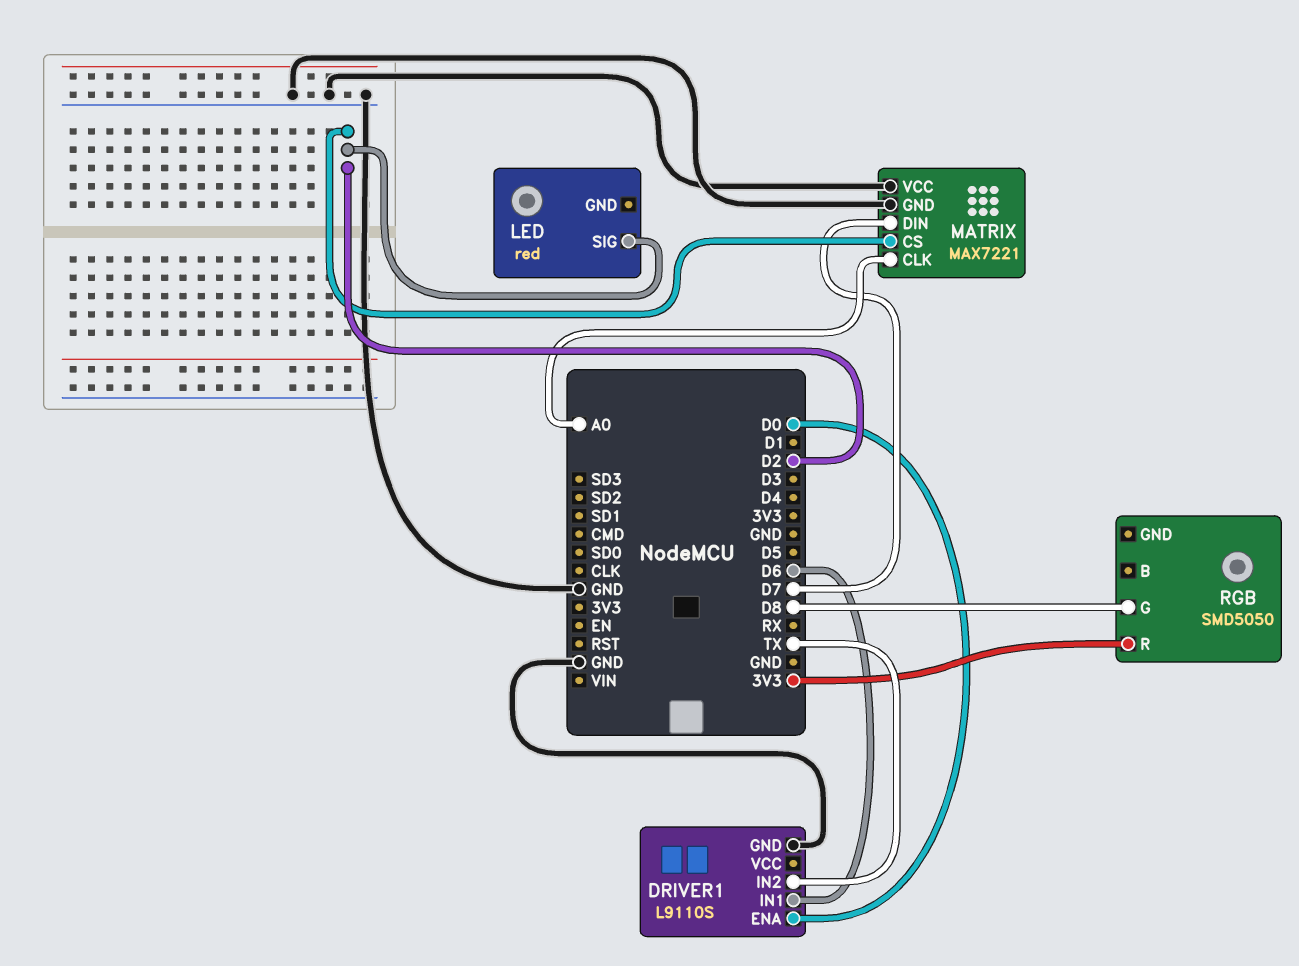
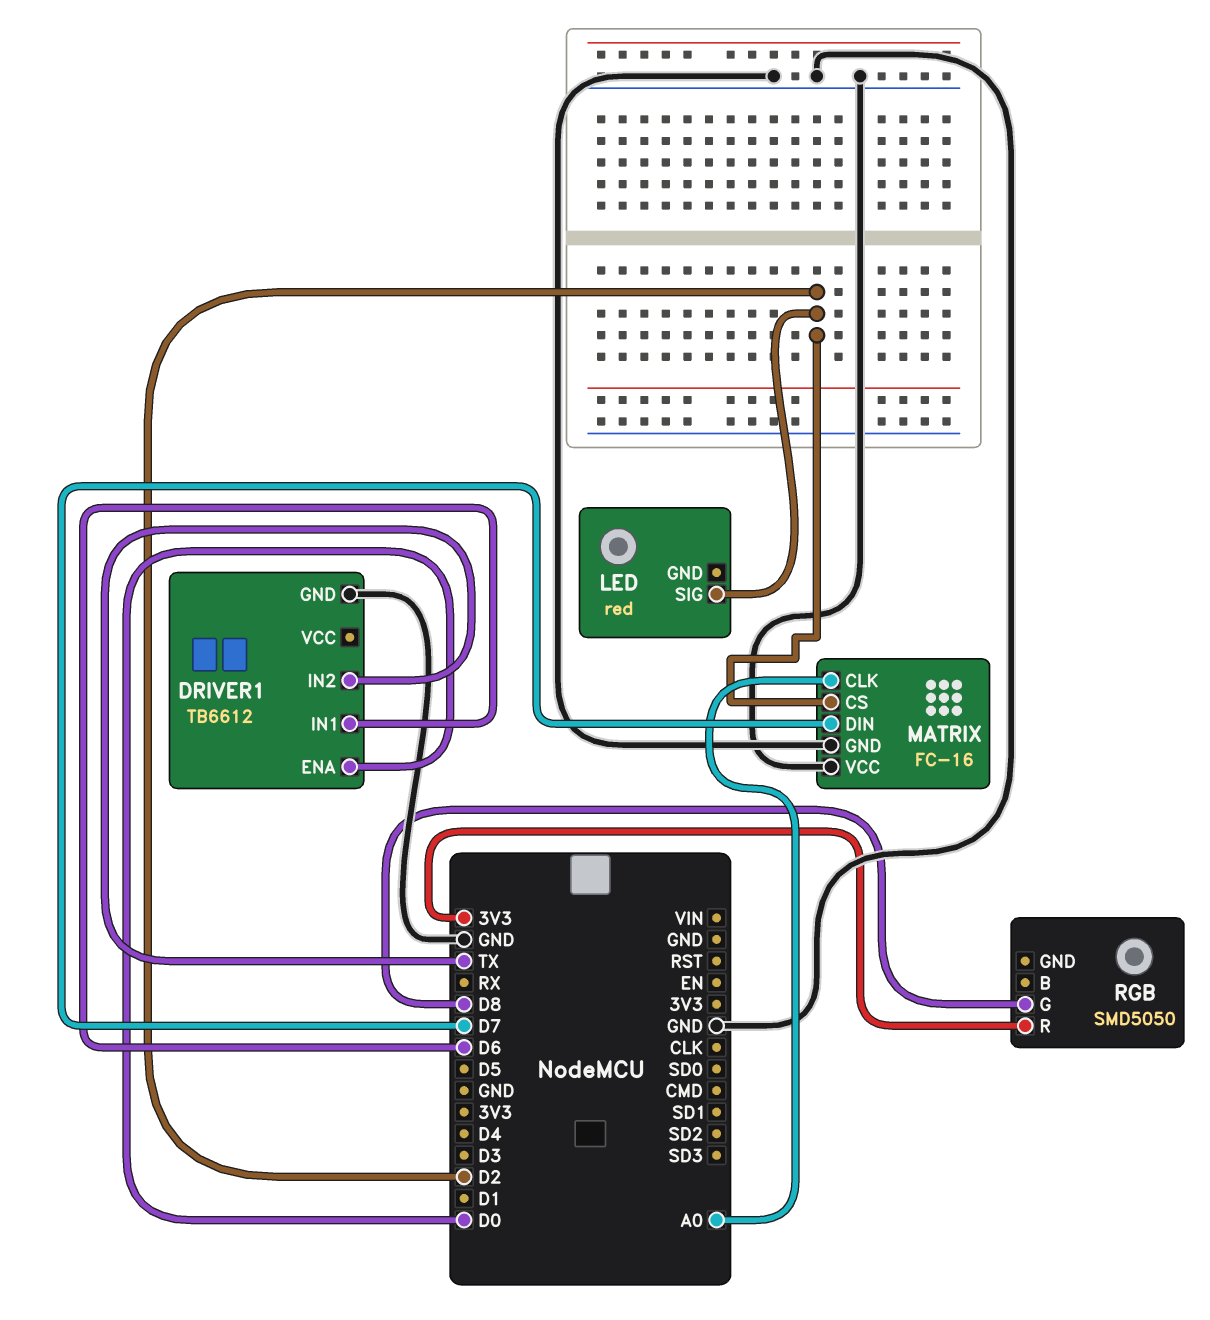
DRIVER1: L9110S -> TB6612
MATRIX: MAX7221 -> FC-16

